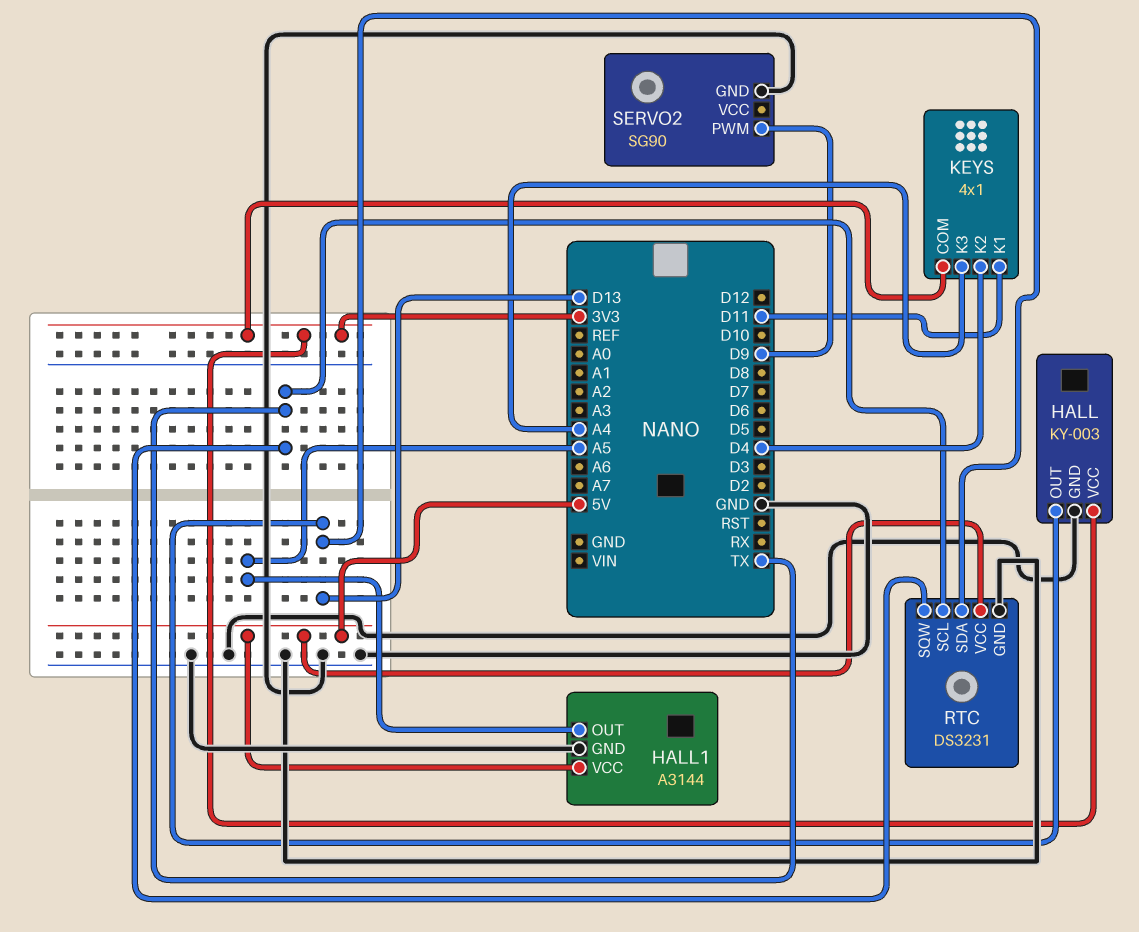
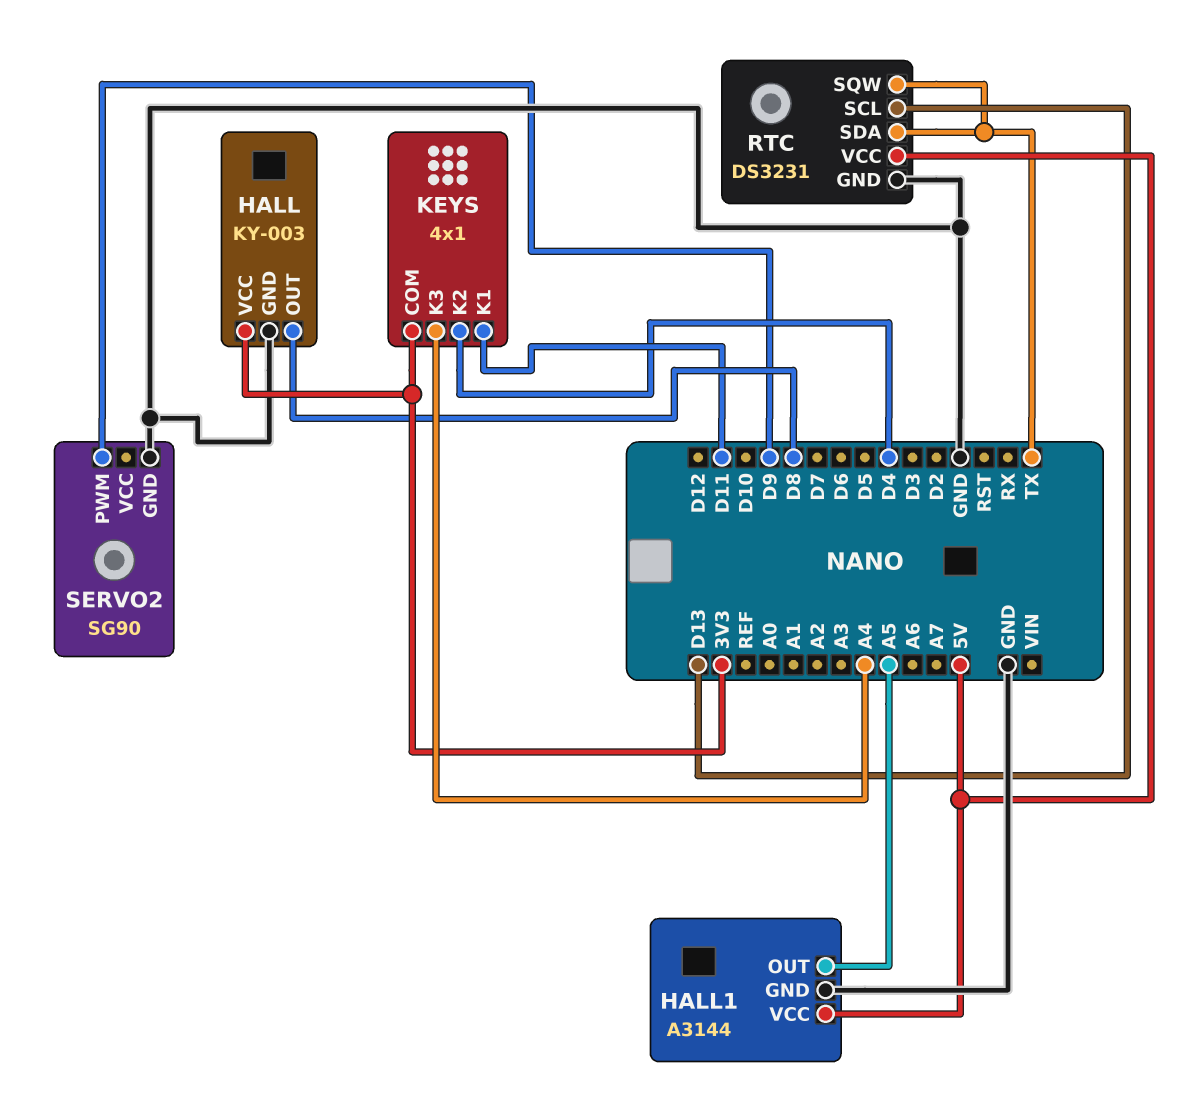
HALL pin OUT: D13 -> D8
RTC pin SCL: TX -> D13
RTC pin SDA: D13 -> TX

